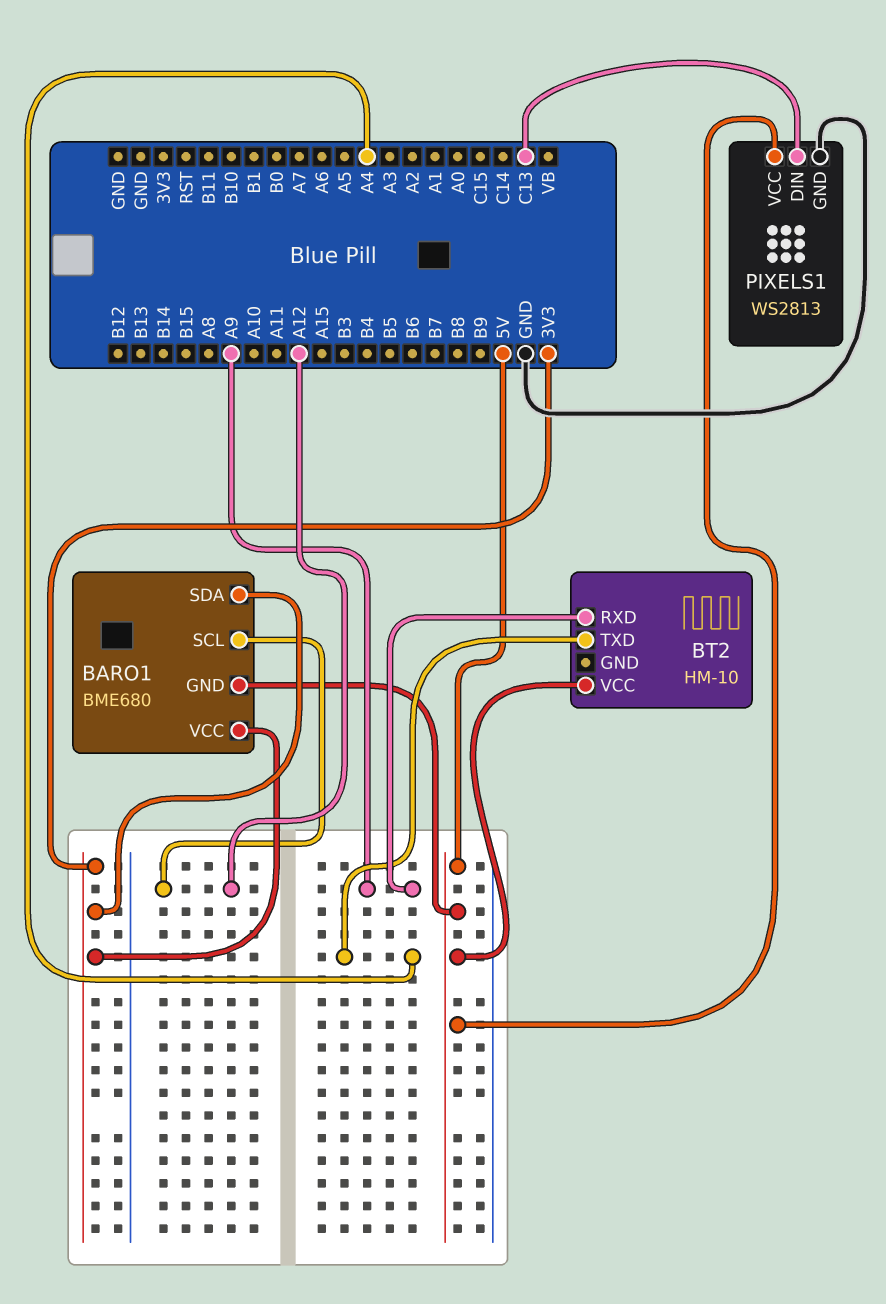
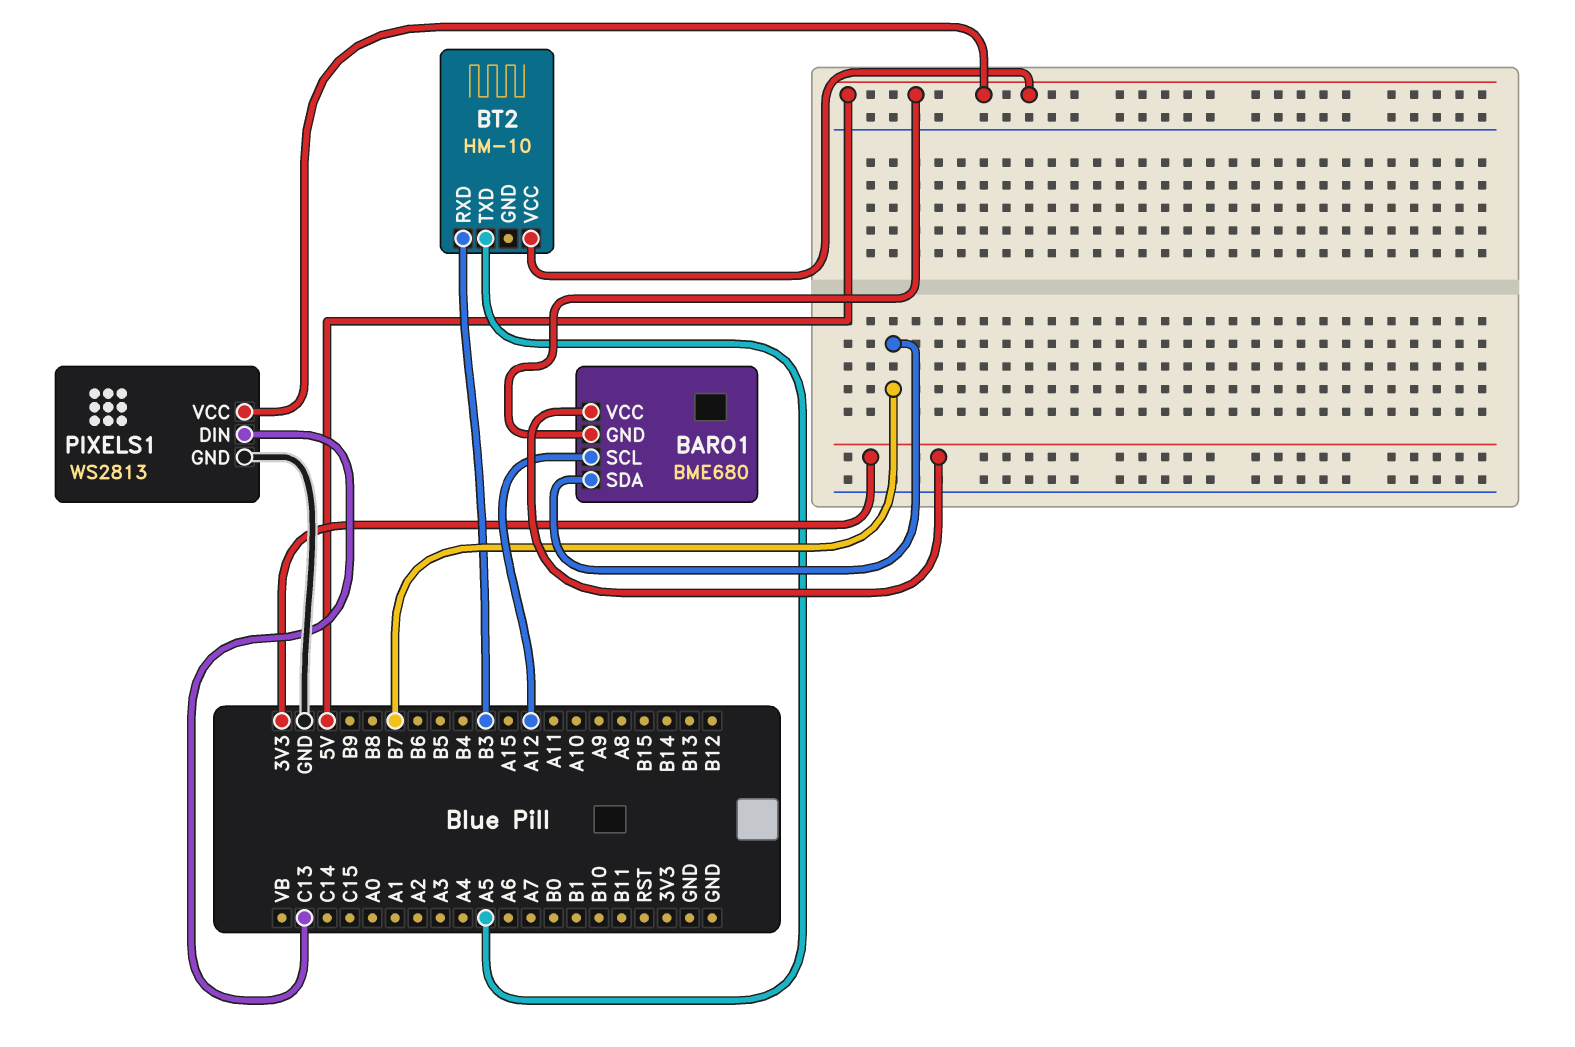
BARO1 pin SDA: 3V3 -> B7
BT2 pin RXD: A9 -> B3
BT2 pin TXD: A4 -> A5

